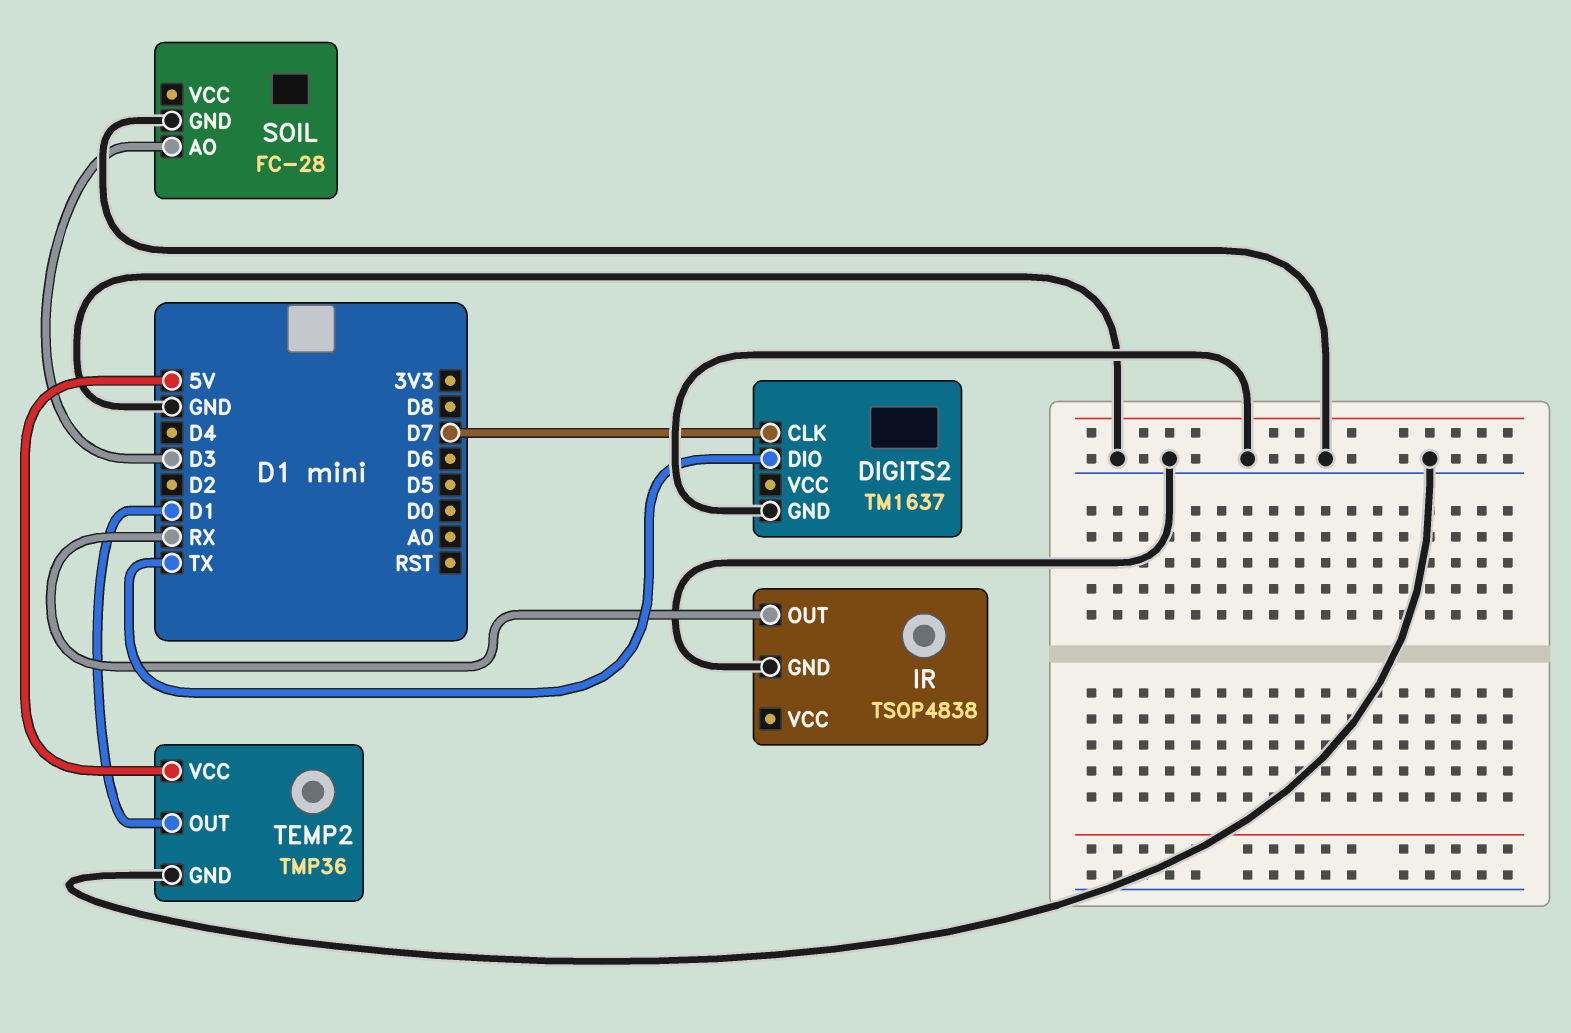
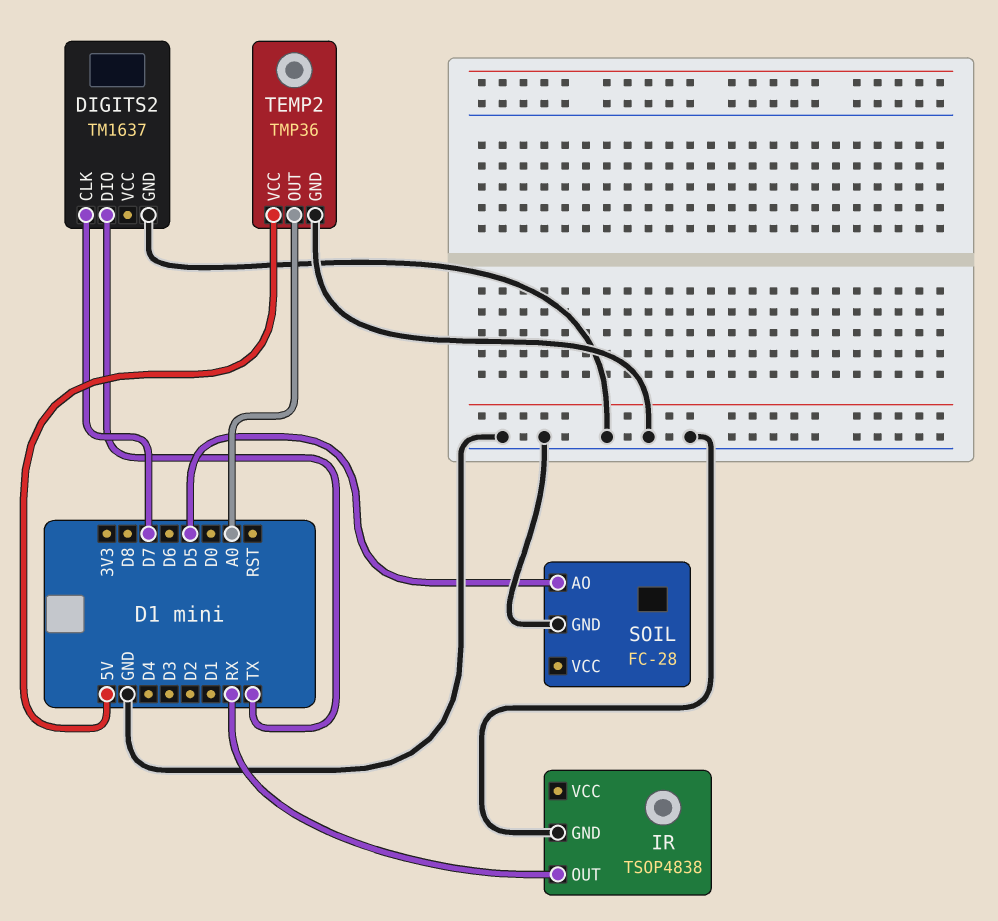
SOIL pin AO: D3 -> D5
TEMP2 pin OUT: D1 -> A0

